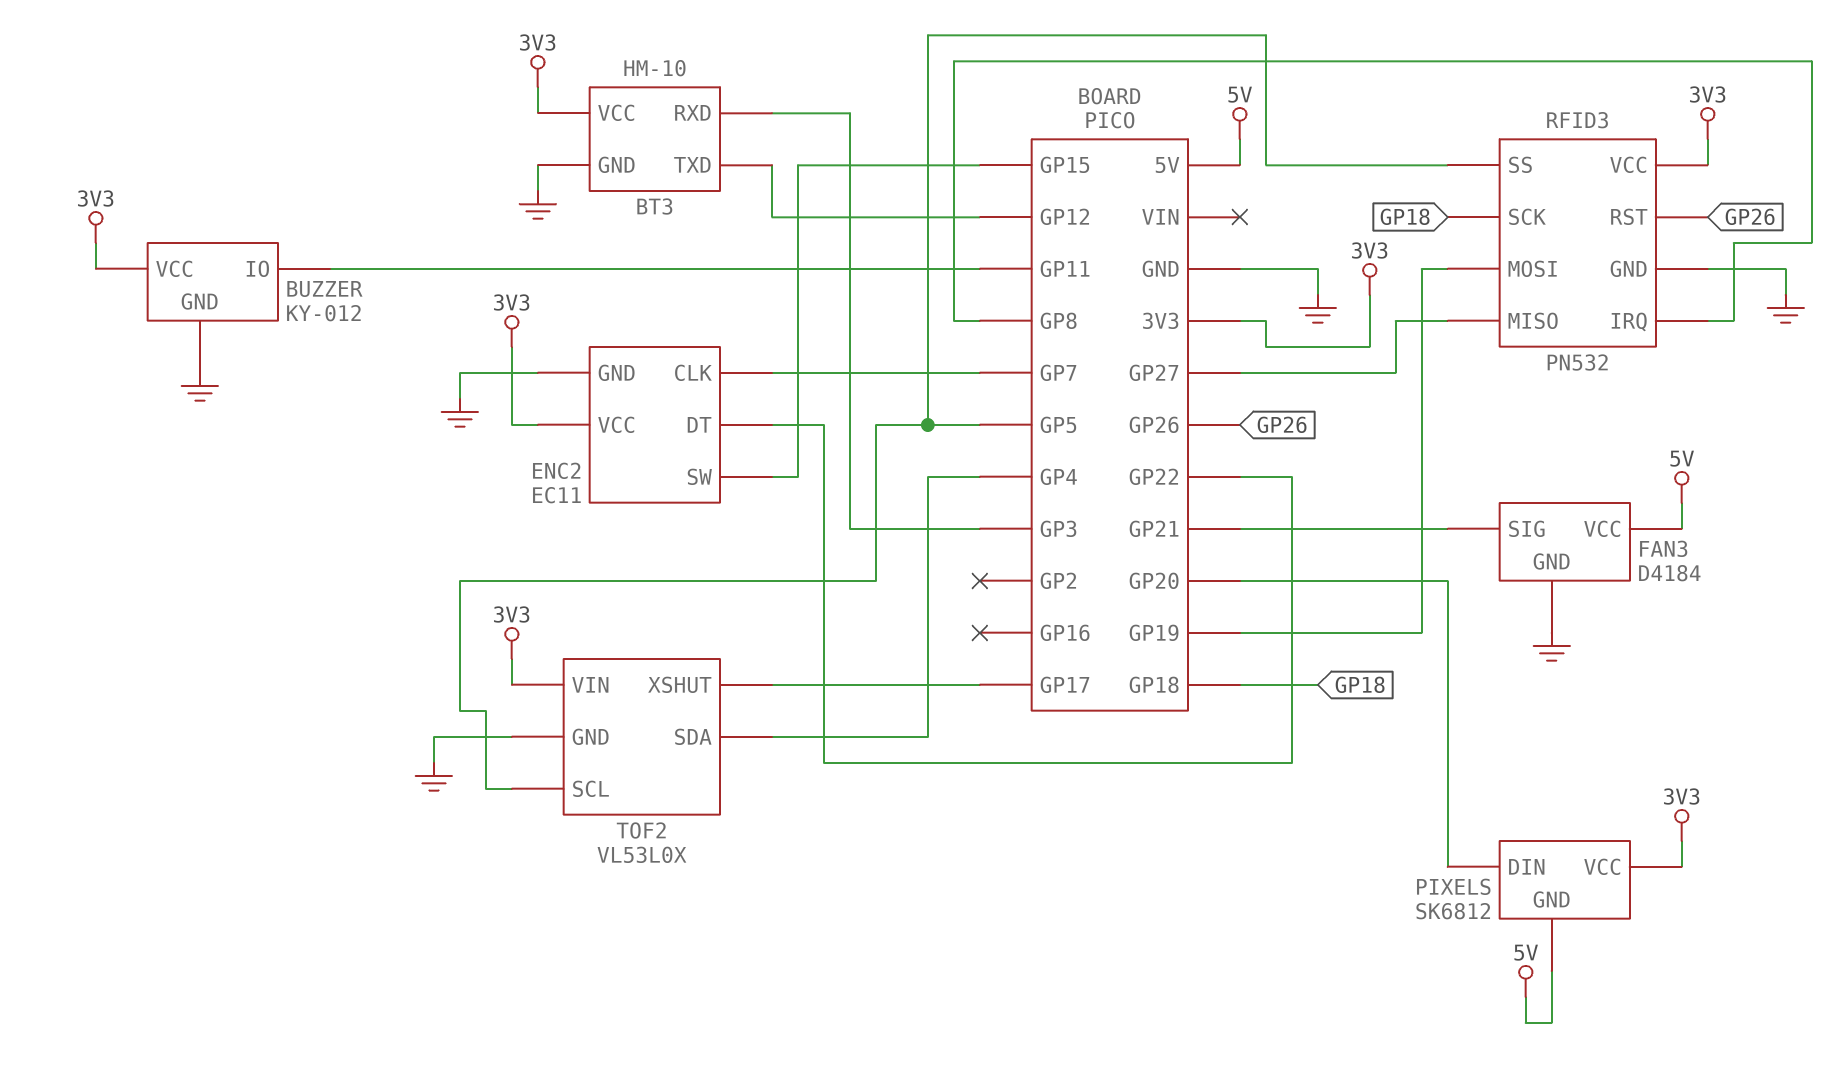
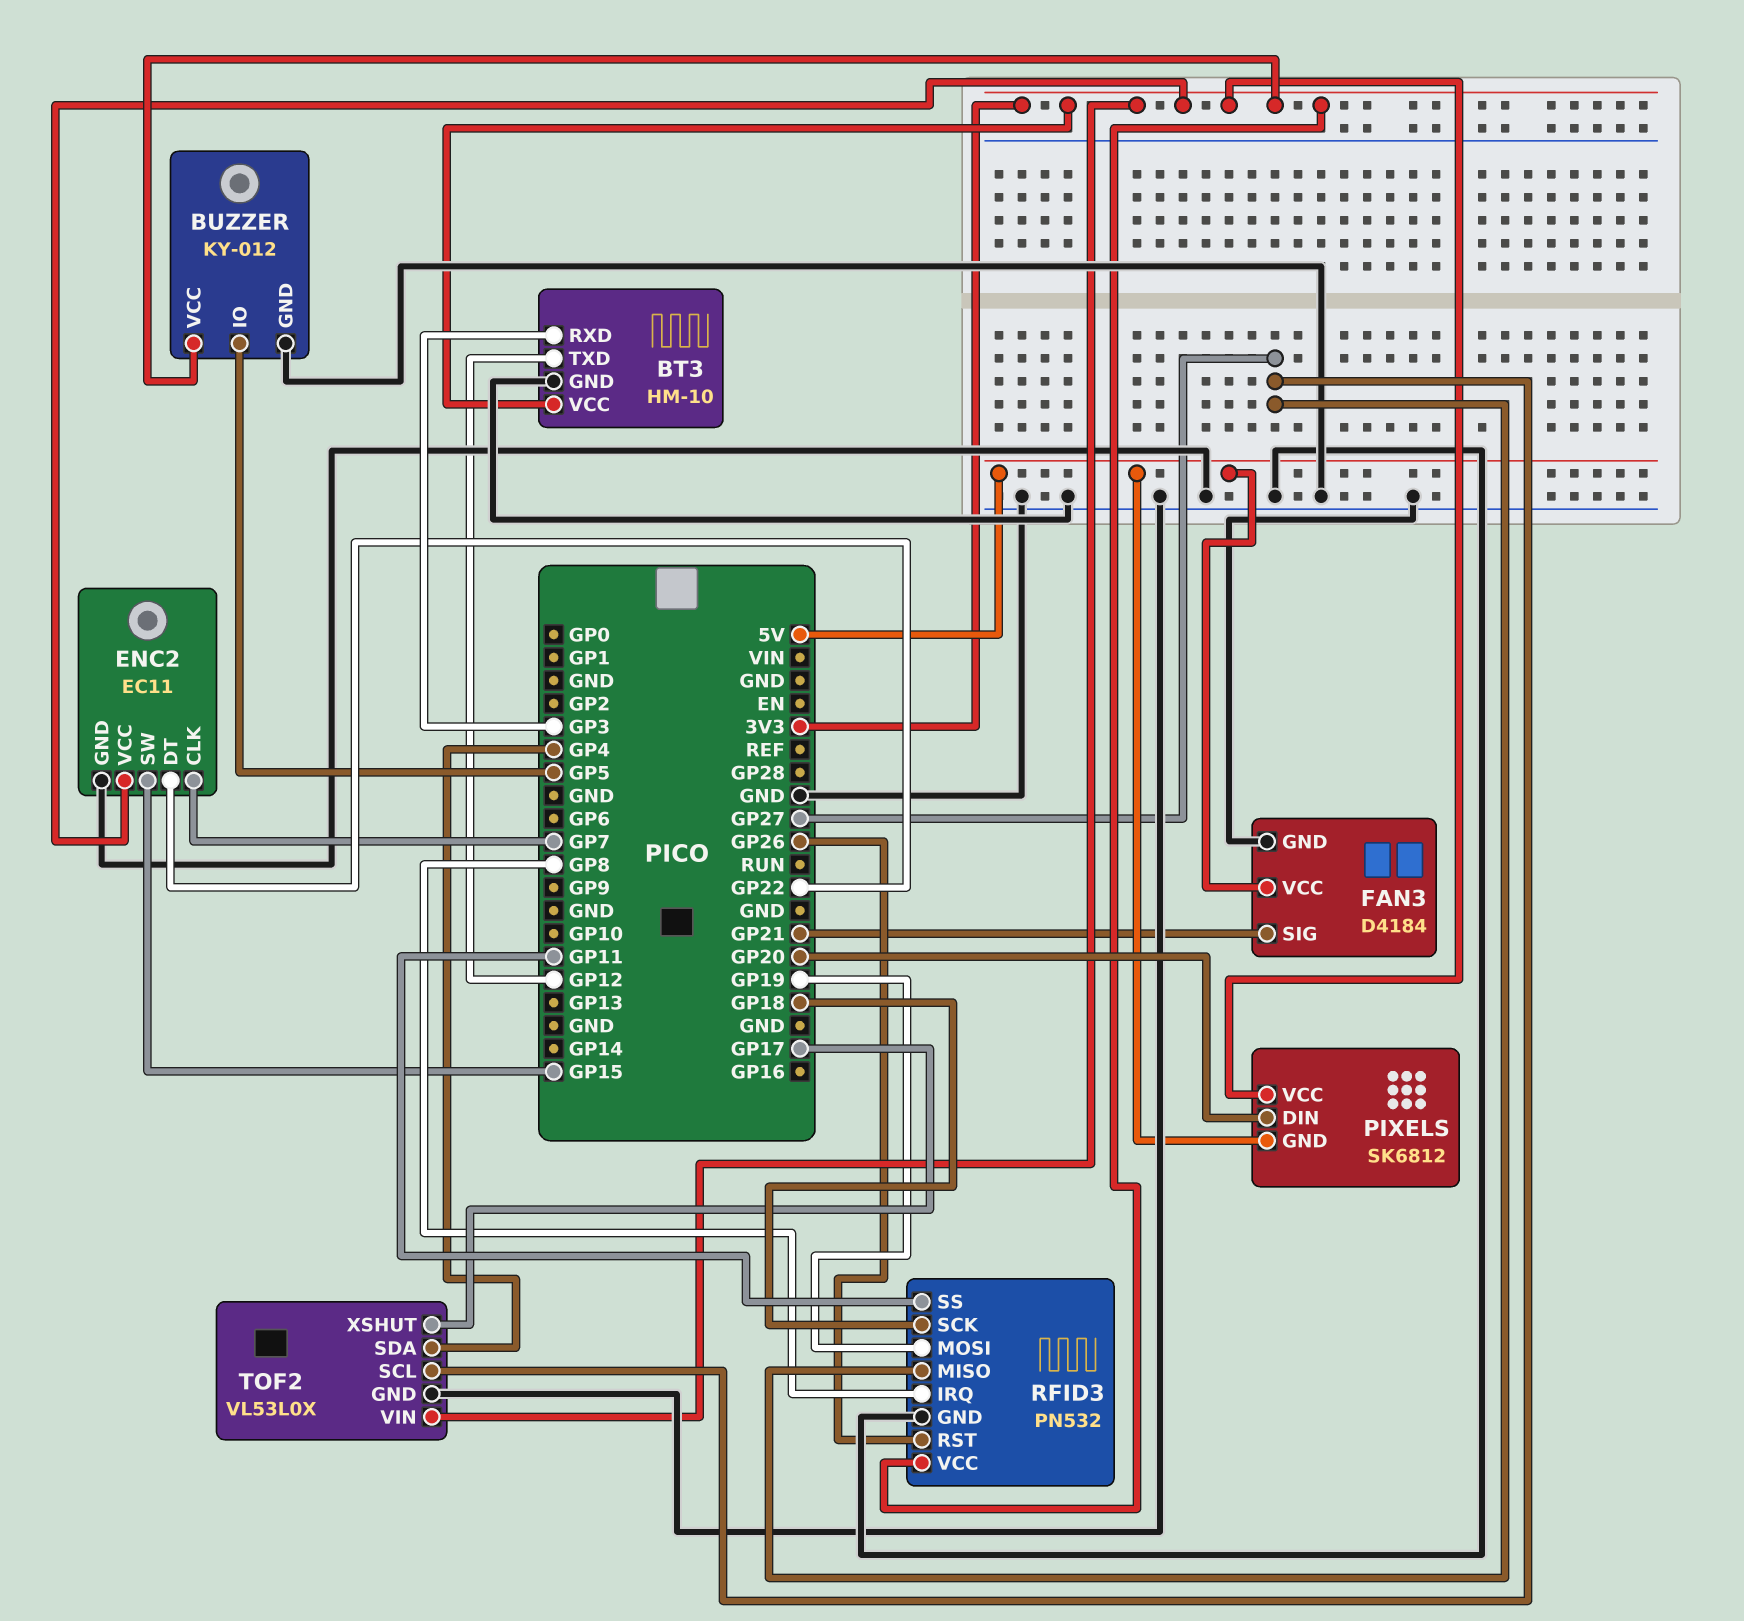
BUZZER pin IO: GP11 -> GP5
RFID3 pin SS: GP5 -> GP11
TOF2 pin SCL: GP5 -> GP27

